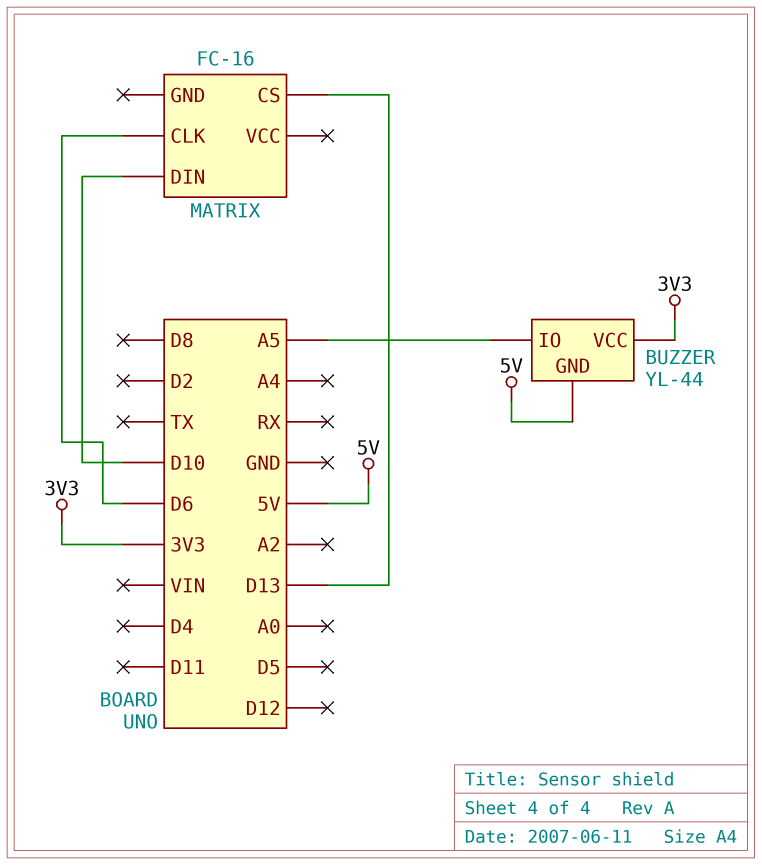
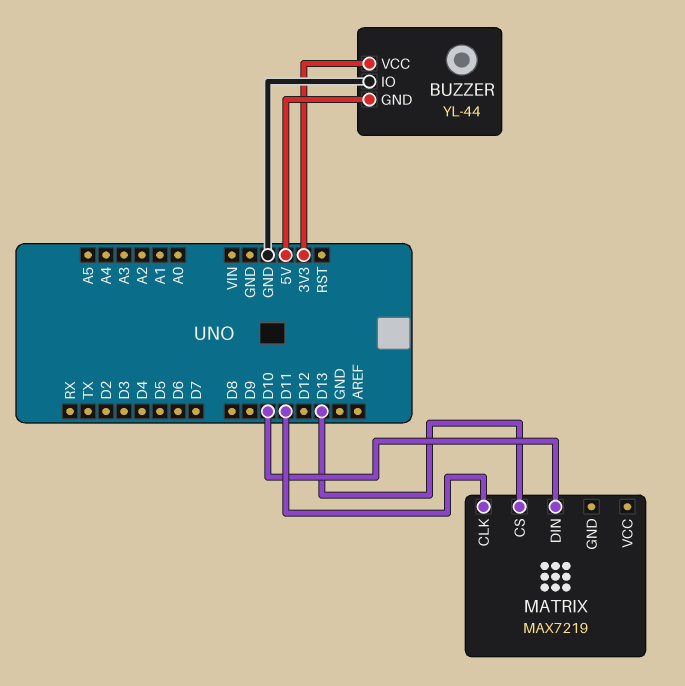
BUZZER pin IO: A5 -> GND
MATRIX: FC-16 -> MAX7219
MATRIX pin CLK: D6 -> D11

